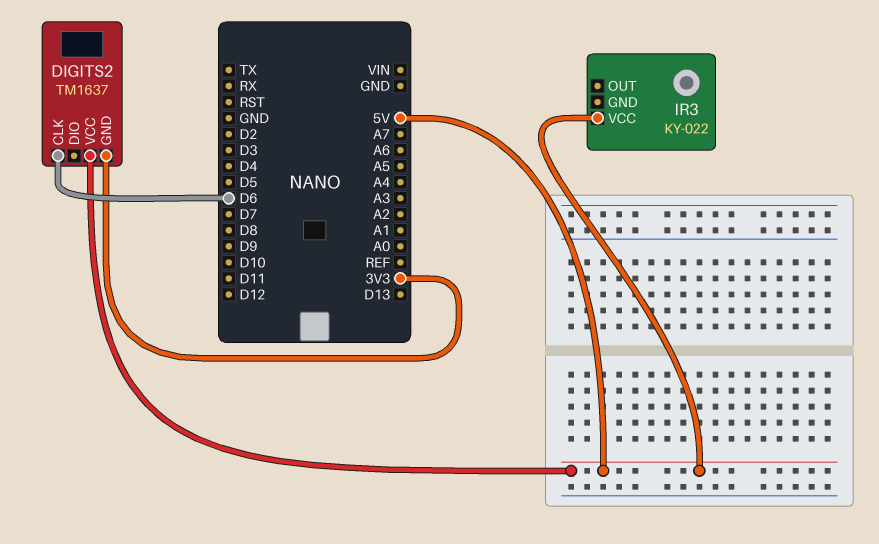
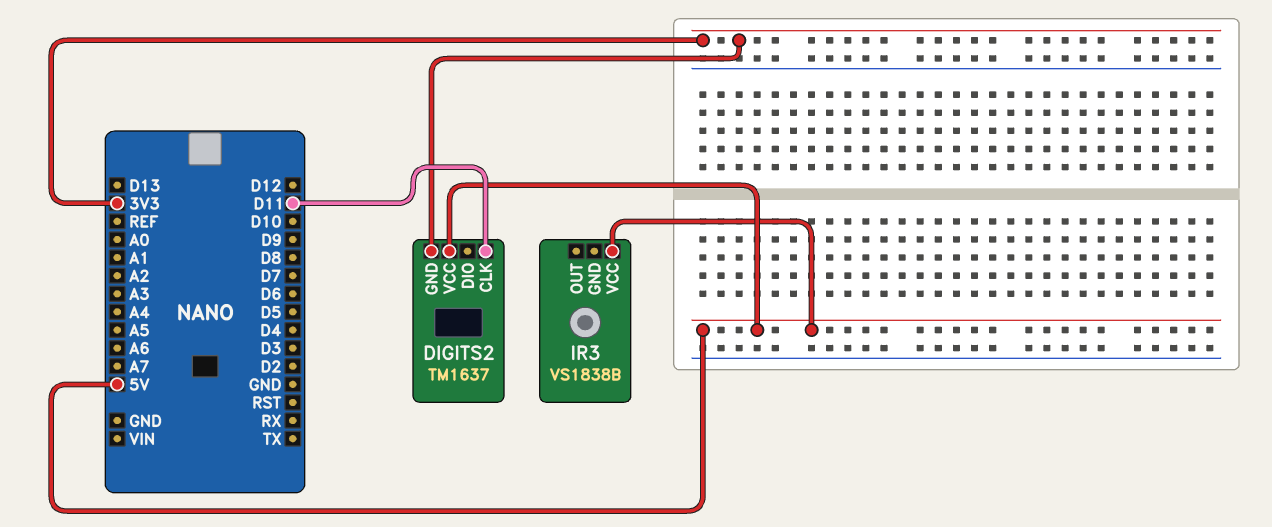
DIGITS2 pin CLK: D6 -> D11
IR3: KY-022 -> VS1838B

